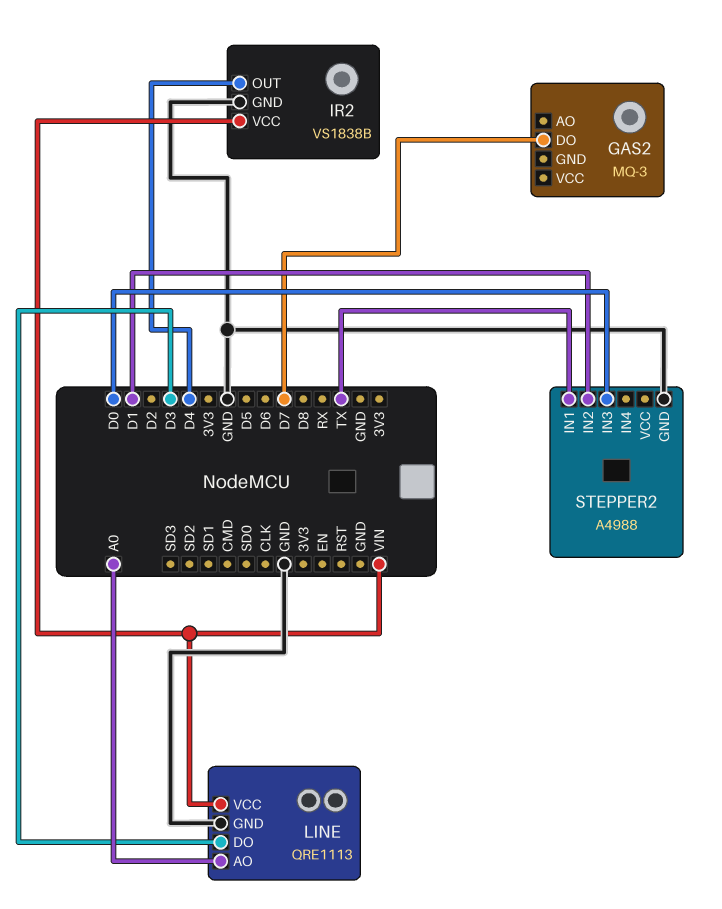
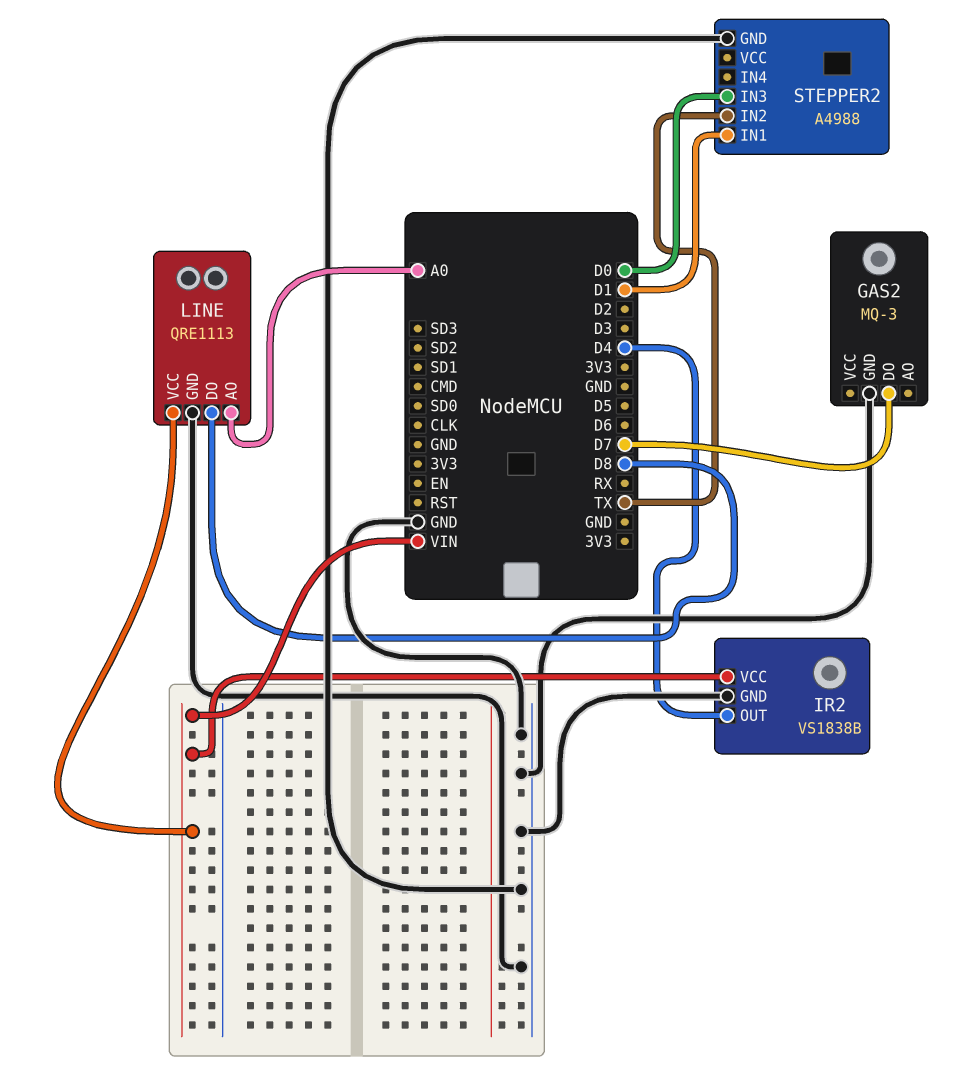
GAS2 pin GND: none -> GND
LINE pin DO: D3 -> D8
STEPPER2 pin IN1: TX -> D1
STEPPER2 pin IN2: D1 -> TX

